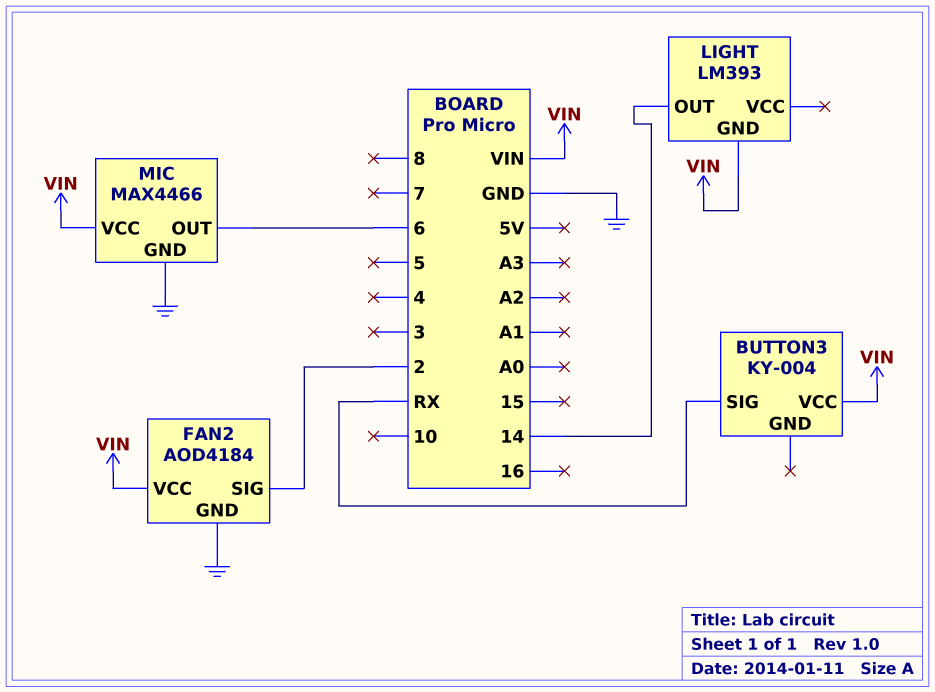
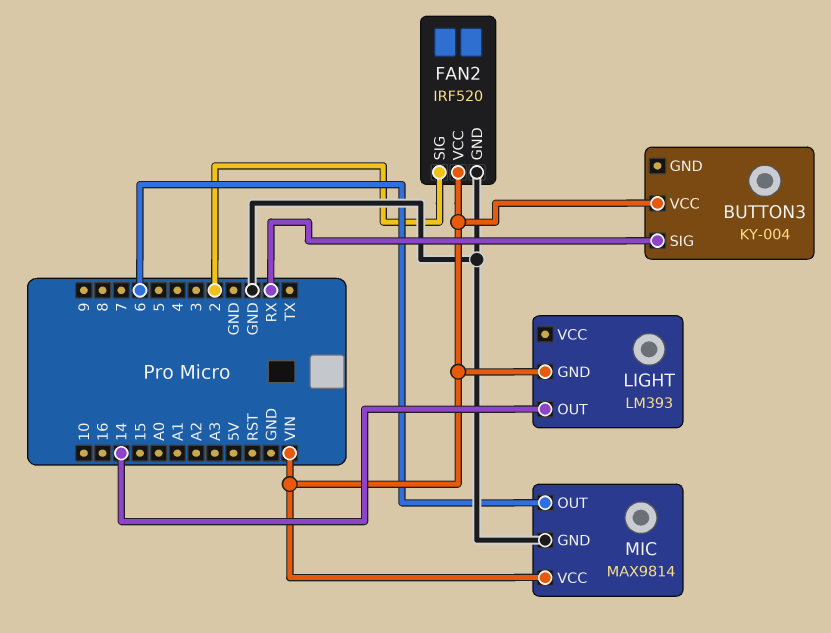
FAN2: AOD4184 -> IRF520
MIC: MAX4466 -> MAX9814

